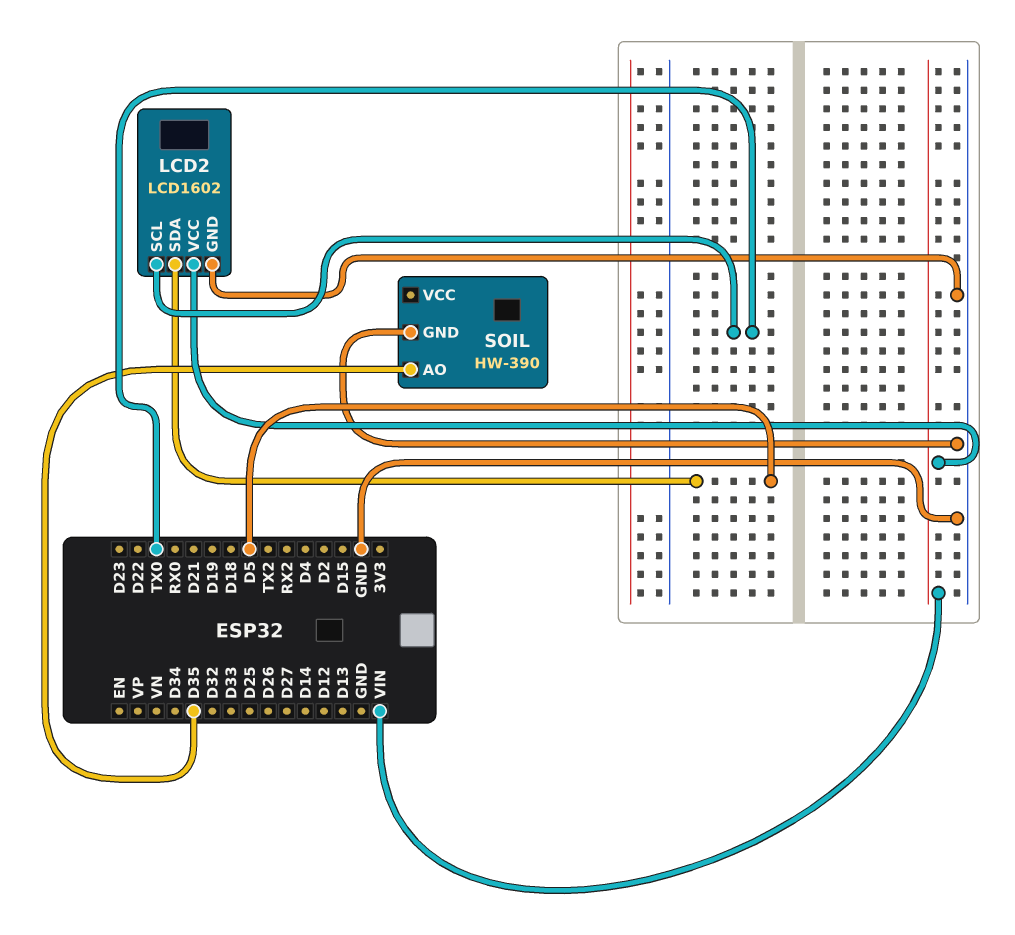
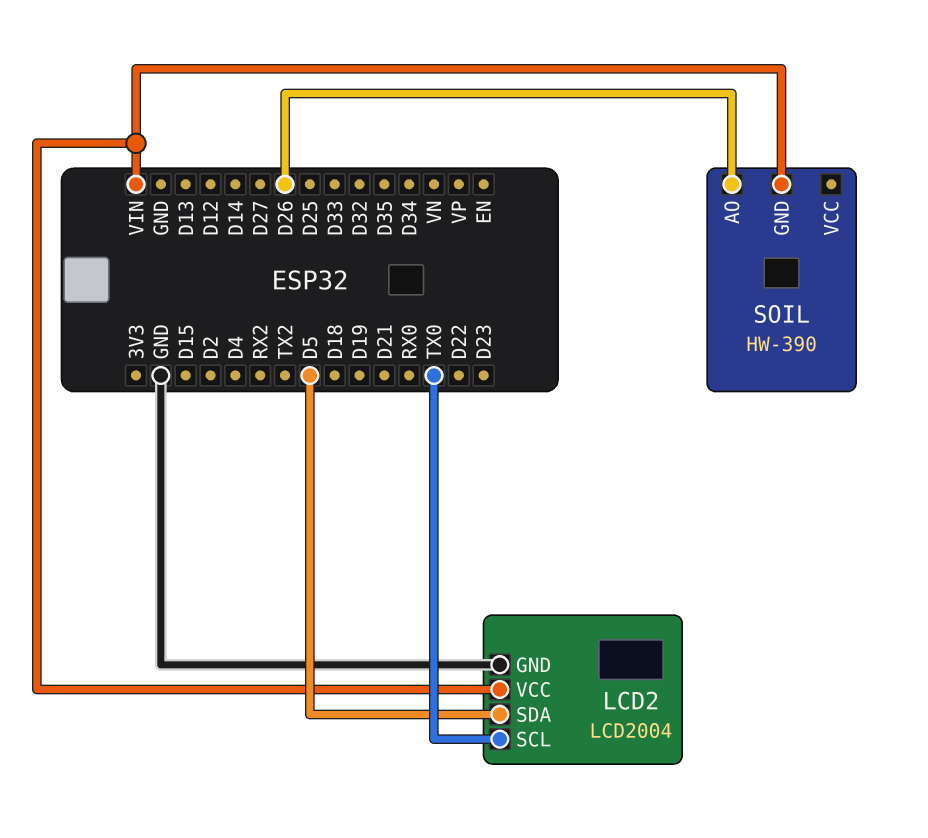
LCD2: LCD1602 -> LCD2004
SOIL pin AO: D35 -> D26
SOIL pin GND: GND -> VIN

